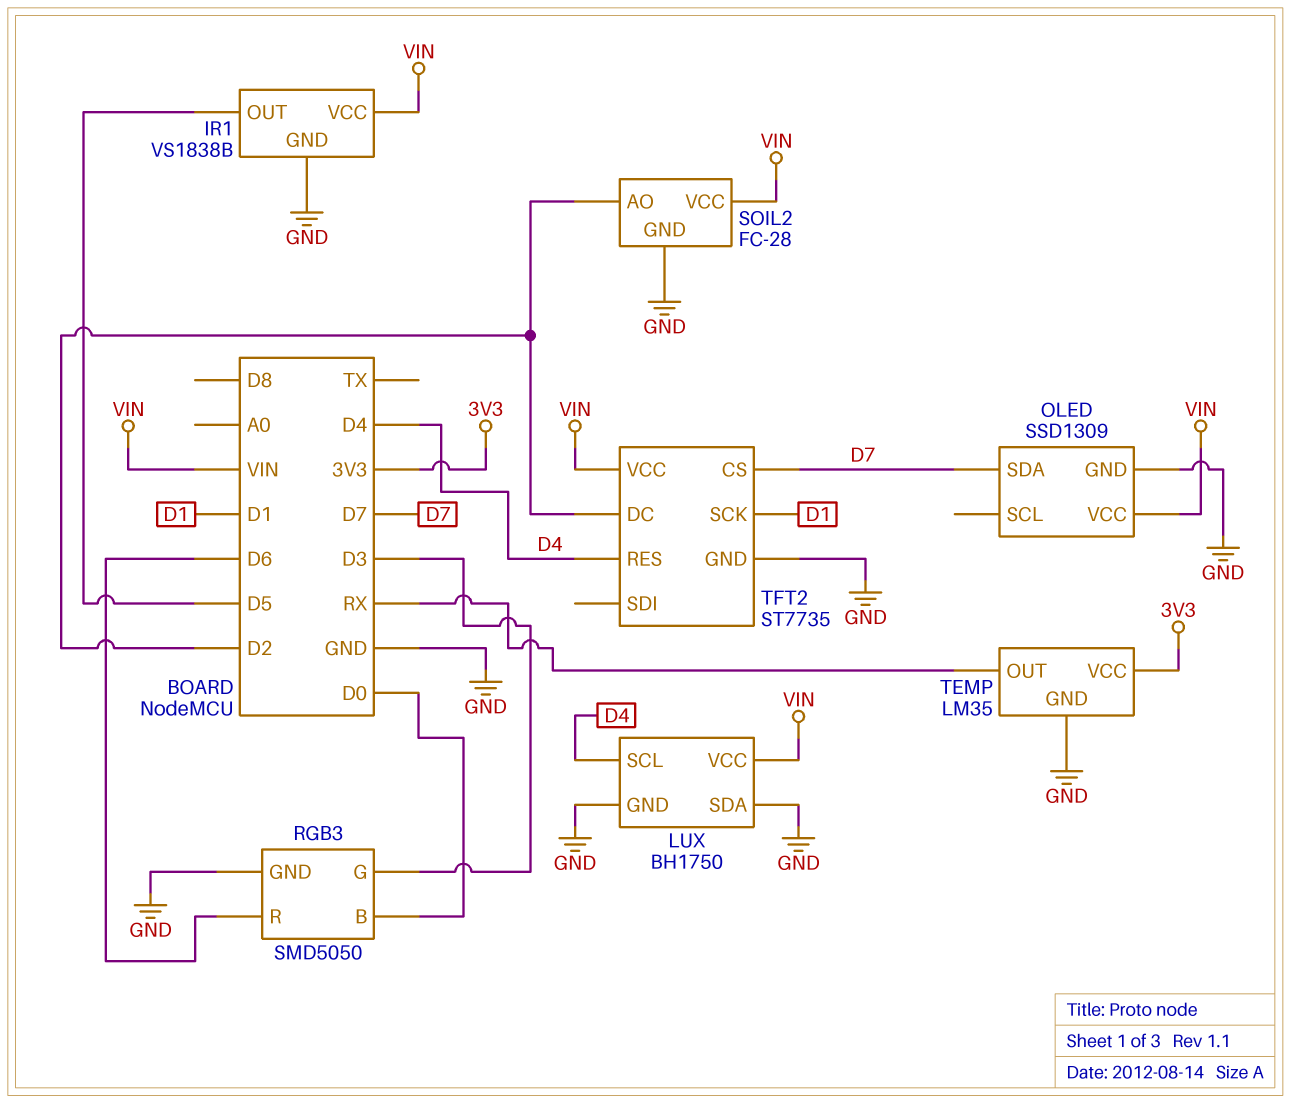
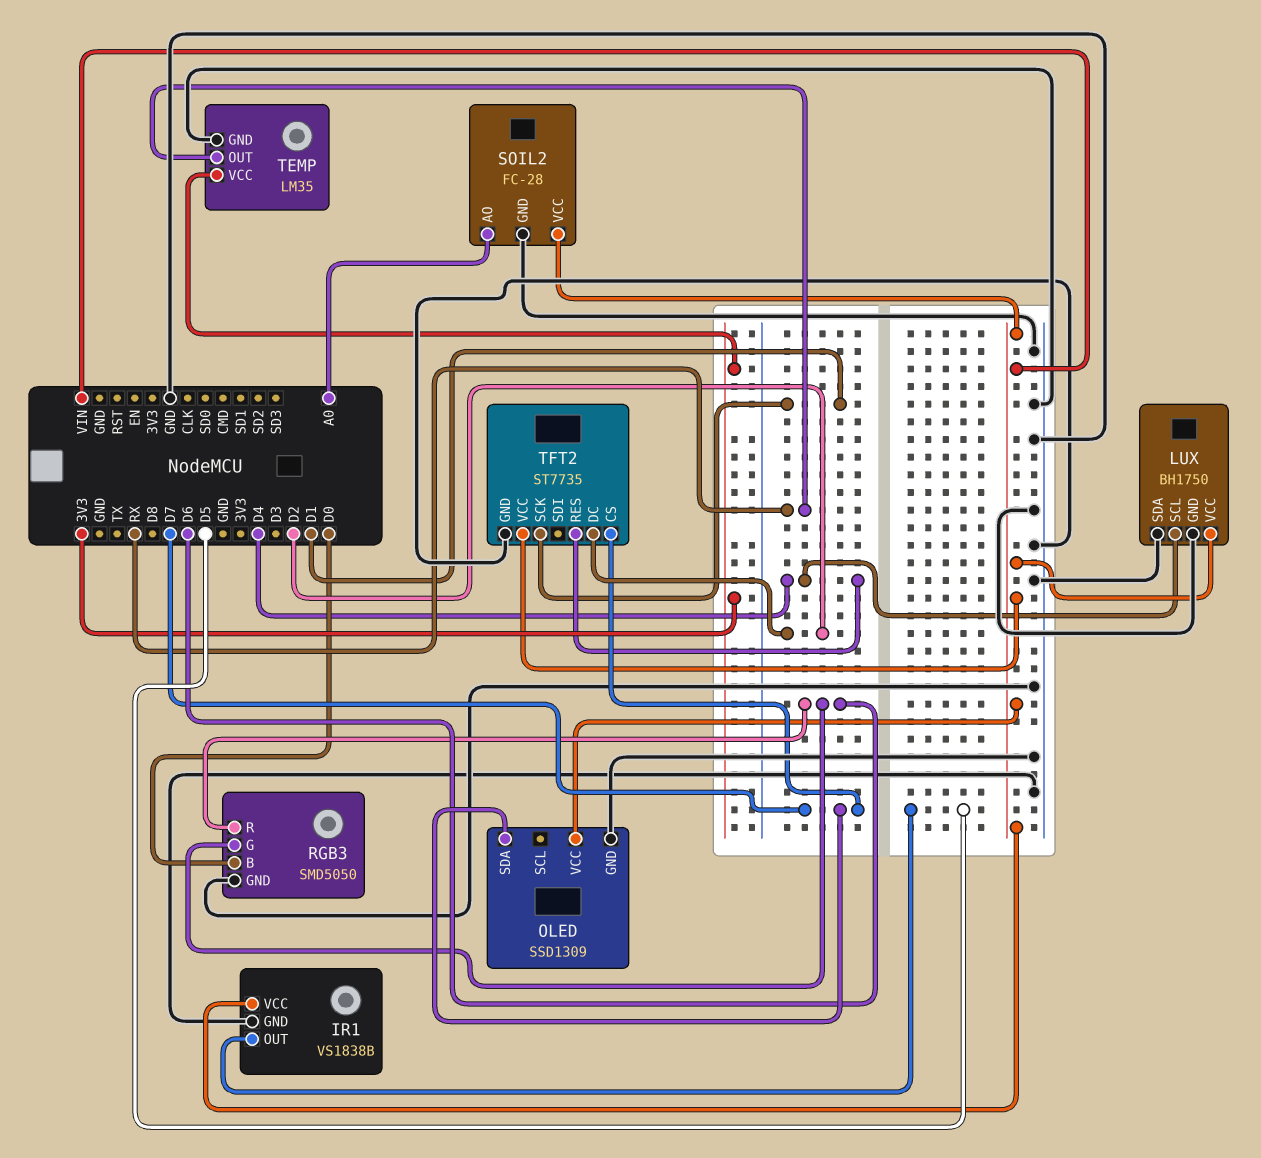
RGB3 pin G: D3 -> D6
SOIL2 pin AO: D2 -> A0

